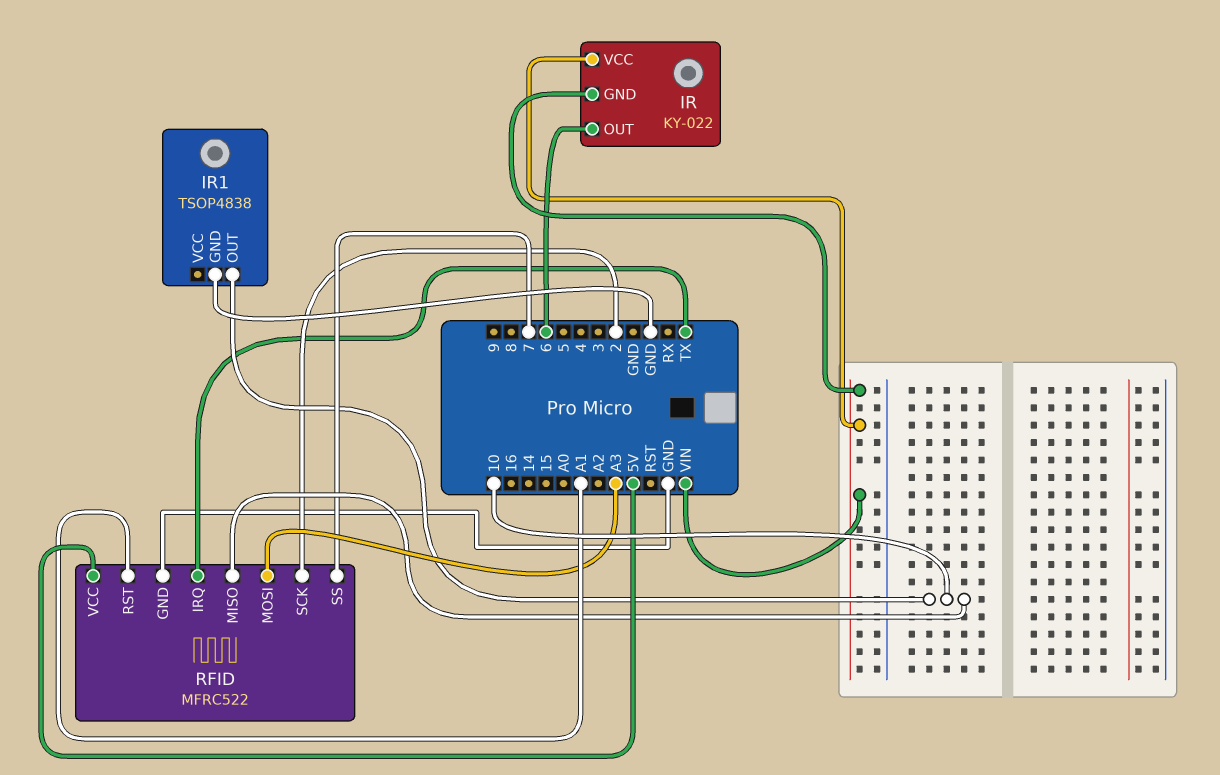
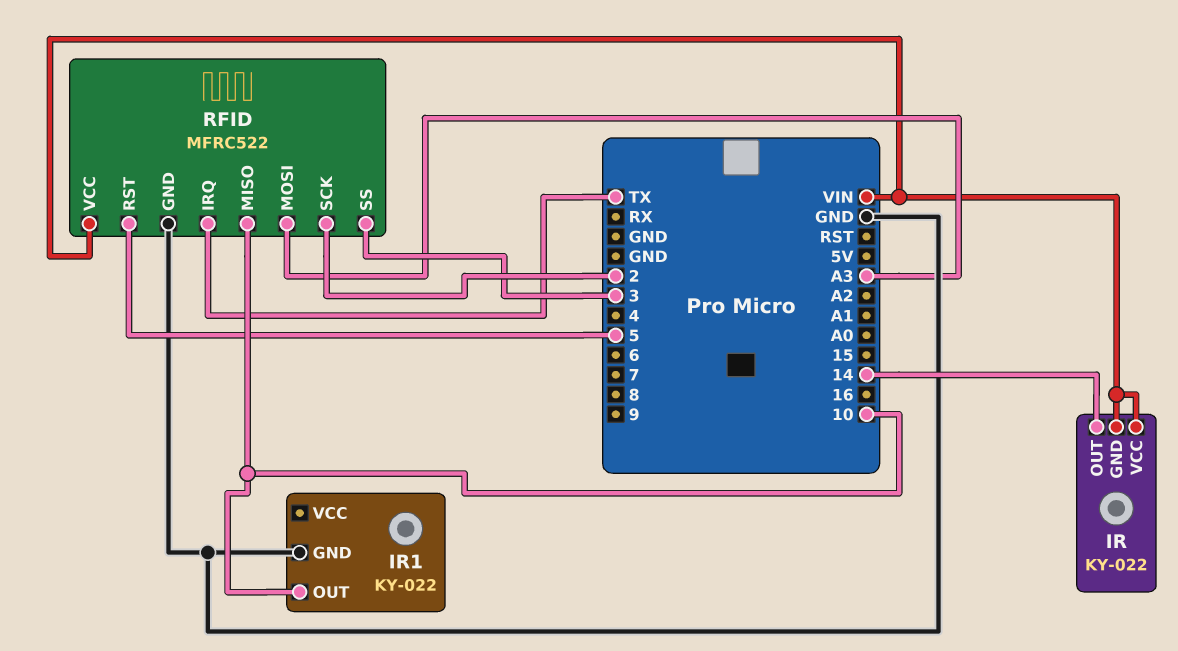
IR pin OUT: 6 -> 14
IR1: TSOP4838 -> KY-022
RFID pin RST: A1 -> 5
RFID pin SS: 7 -> 3
RFID pin VCC: 5V -> VIN

